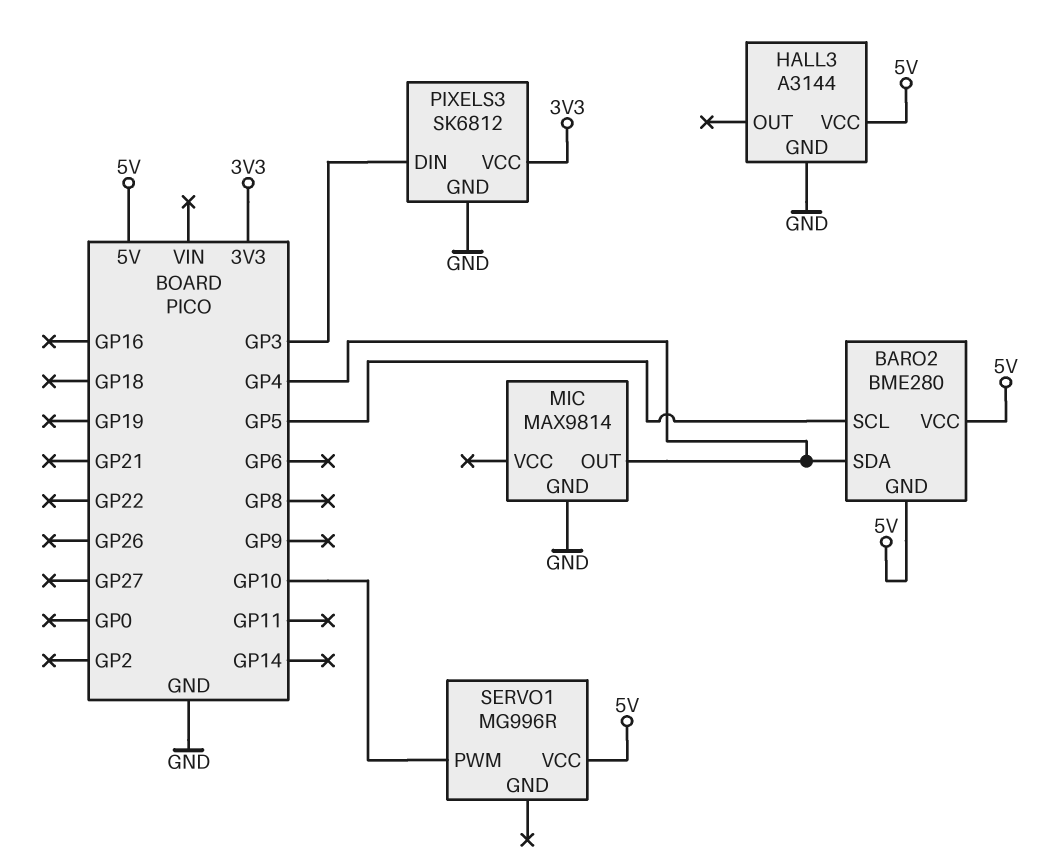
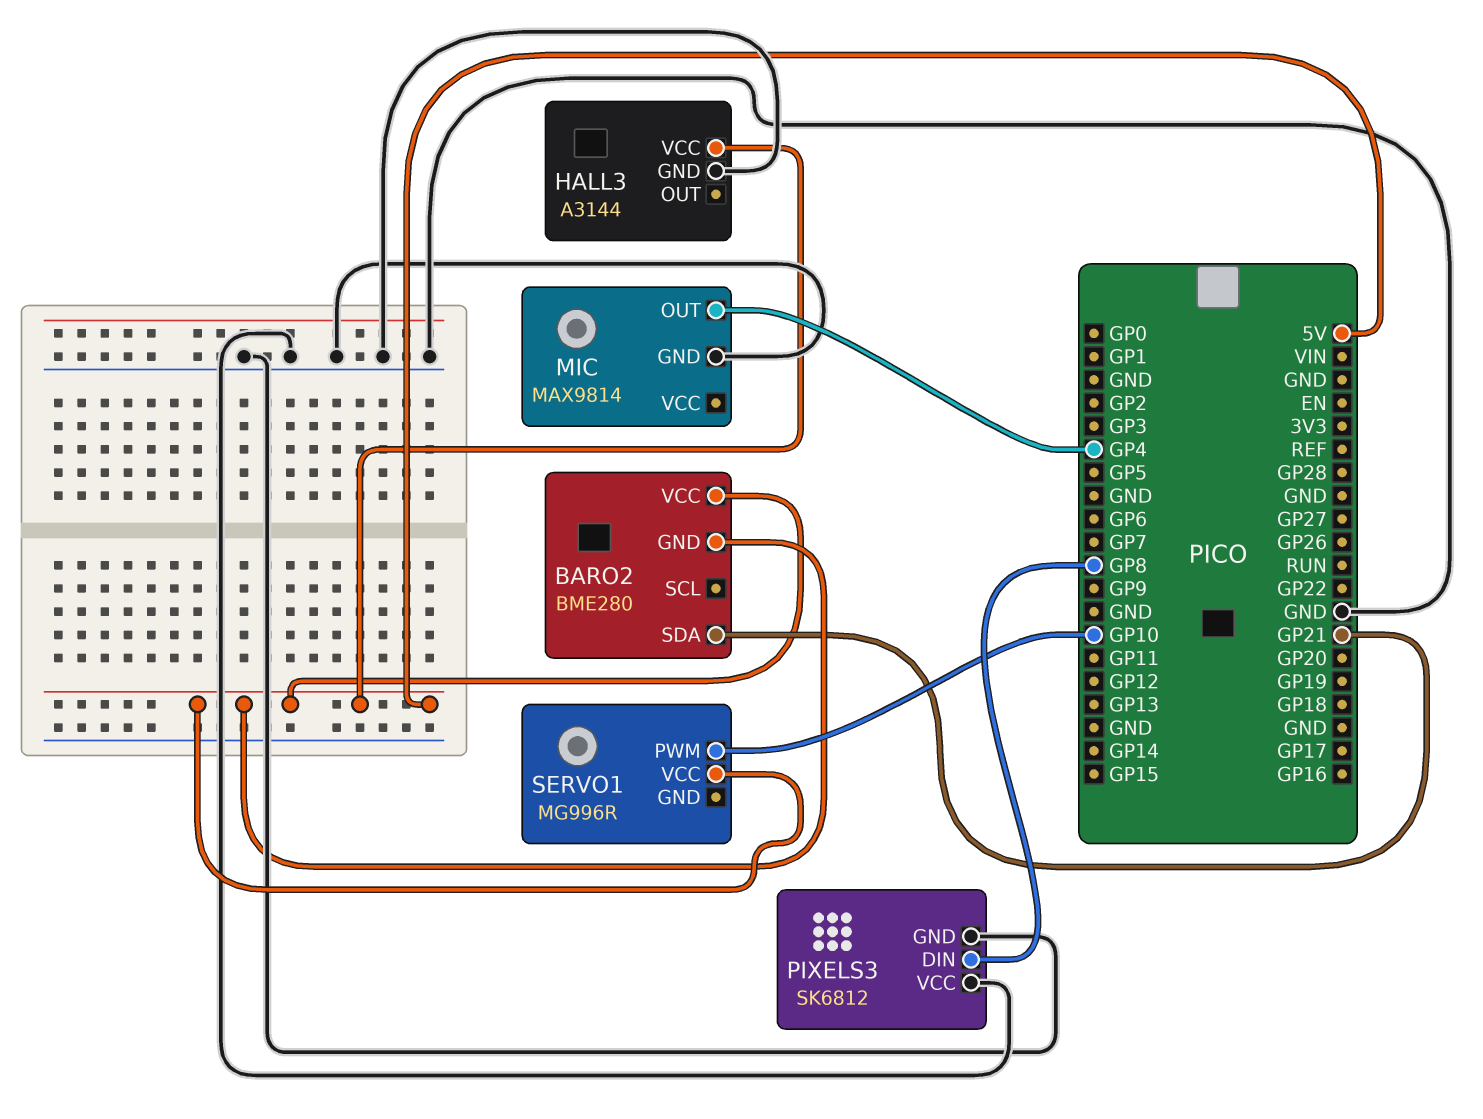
BARO2 pin SCL: GP5 -> none
BARO2 pin SDA: GP4 -> GP21
PIXELS3 pin DIN: GP3 -> GP8
PIXELS3 pin VCC: 3V3 -> GND

